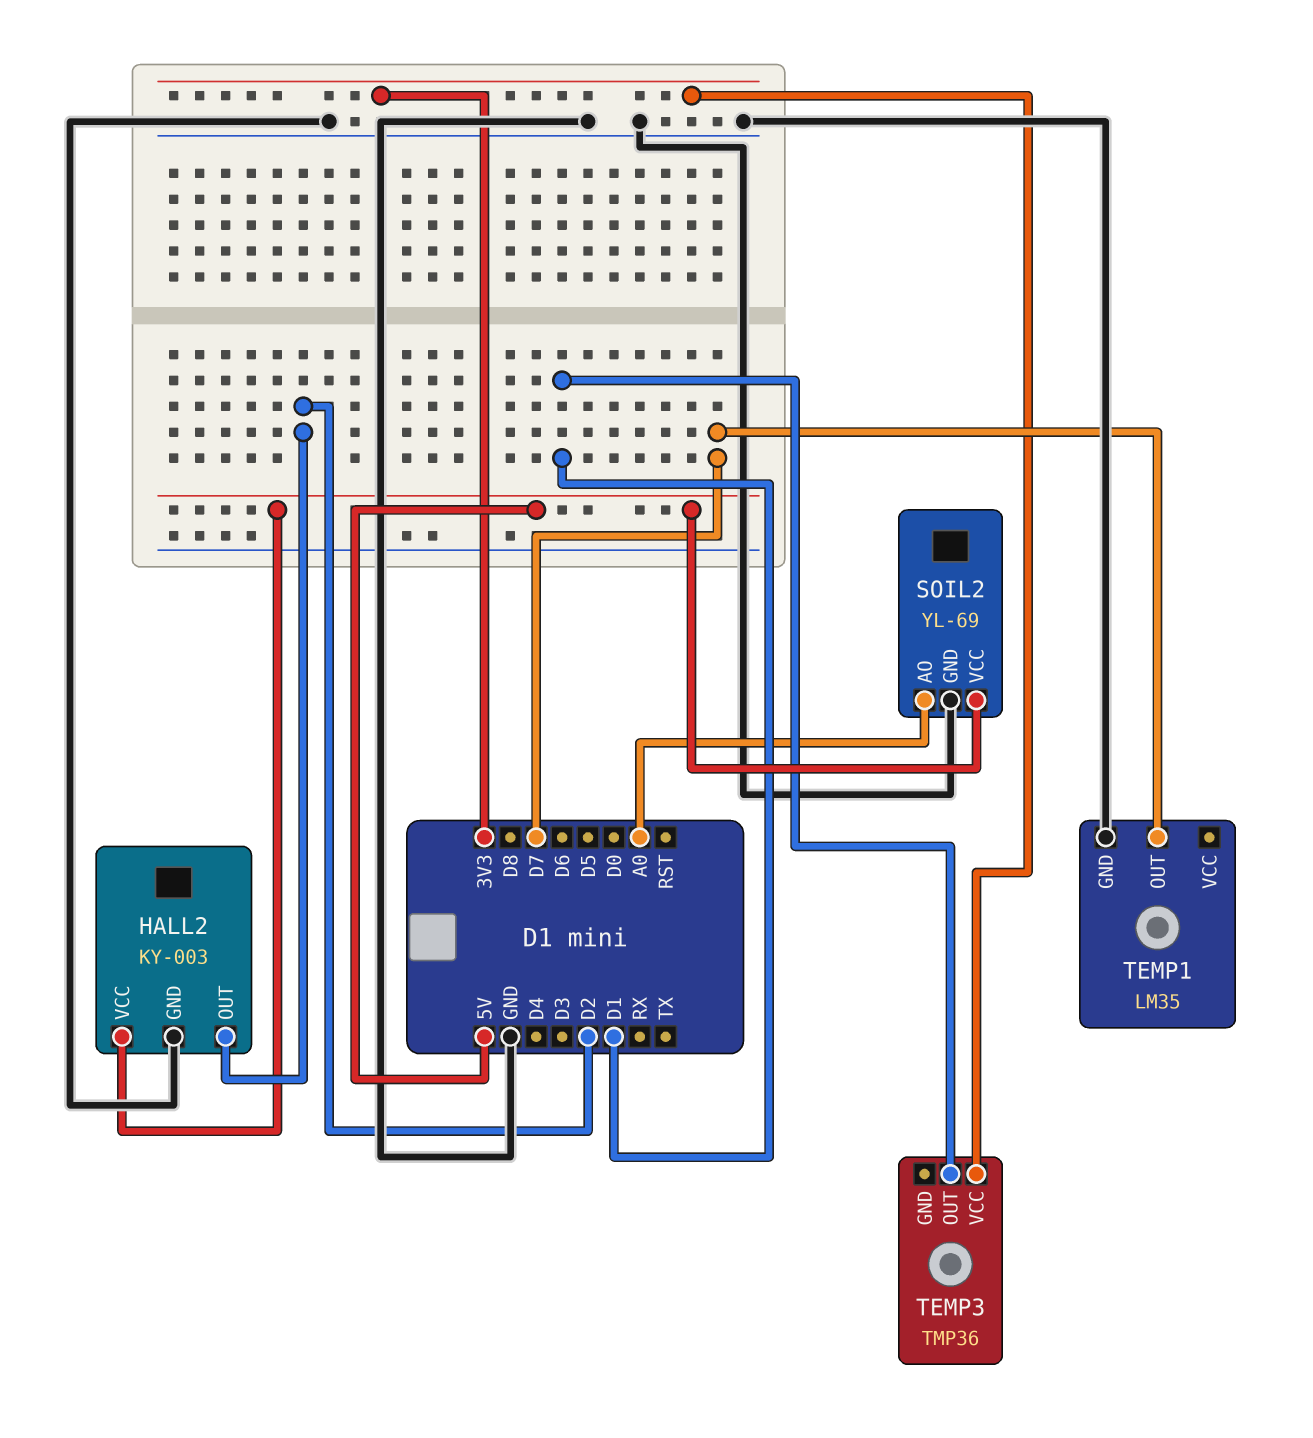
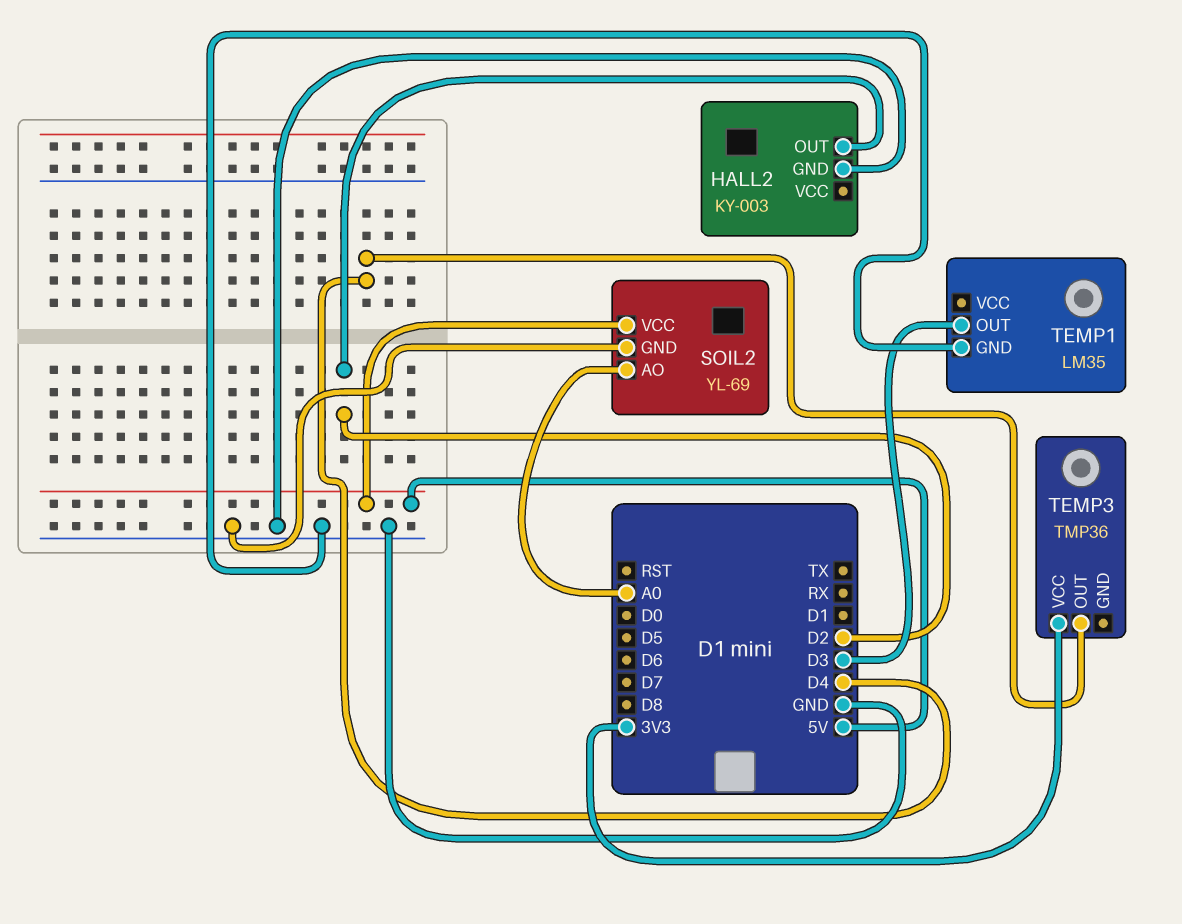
HALL2 pin VCC: 5V -> none
TEMP1 pin OUT: D7 -> D3
TEMP3 pin OUT: D1 -> D4

